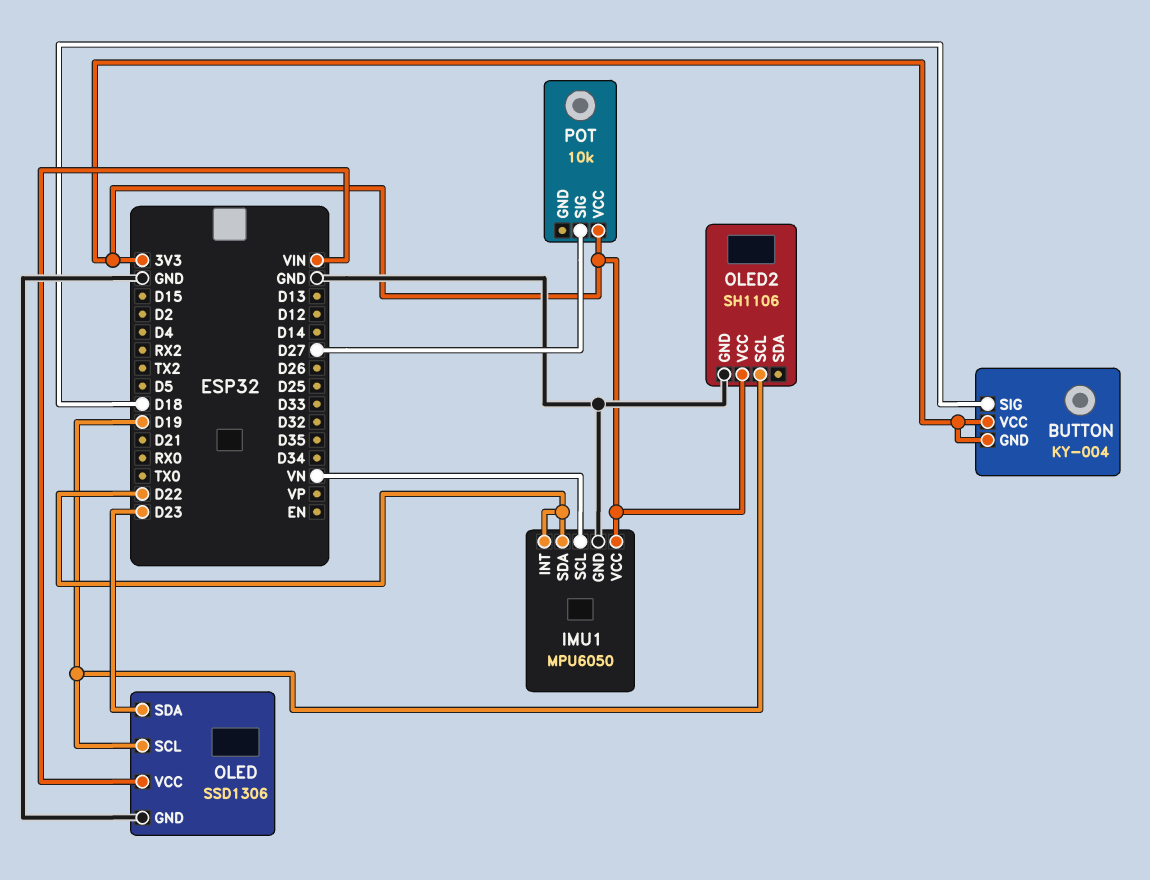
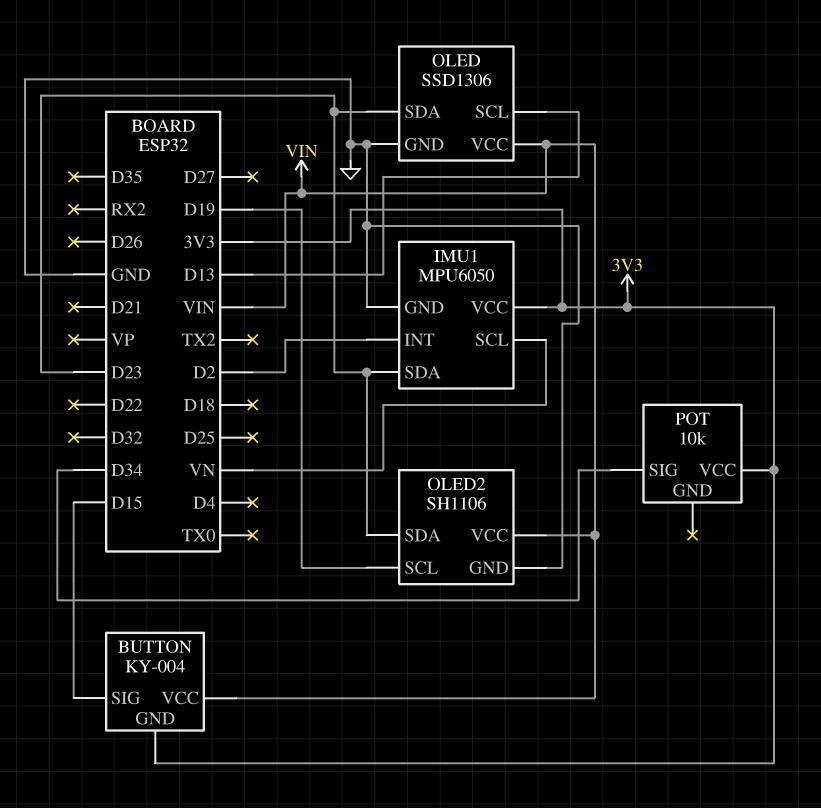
BUTTON pin SIG: D18 -> D15
BUTTON pin VCC: 3V3 -> VIN
IMU1 pin INT: D22 -> D2
IMU1 pin SDA: D22 -> D23
OLED pin SCL: D19 -> D13
OLED2 pin SDA: none -> D23
OLED2 pin VCC: 3V3 -> VIN
POT pin SIG: D27 -> D34

